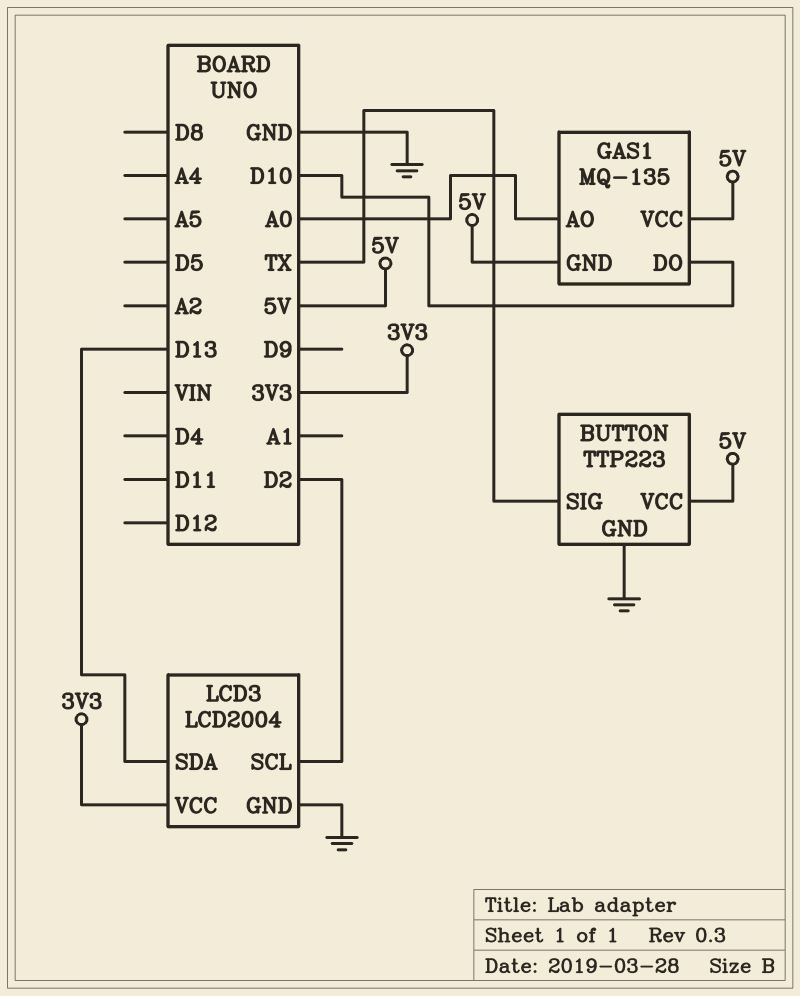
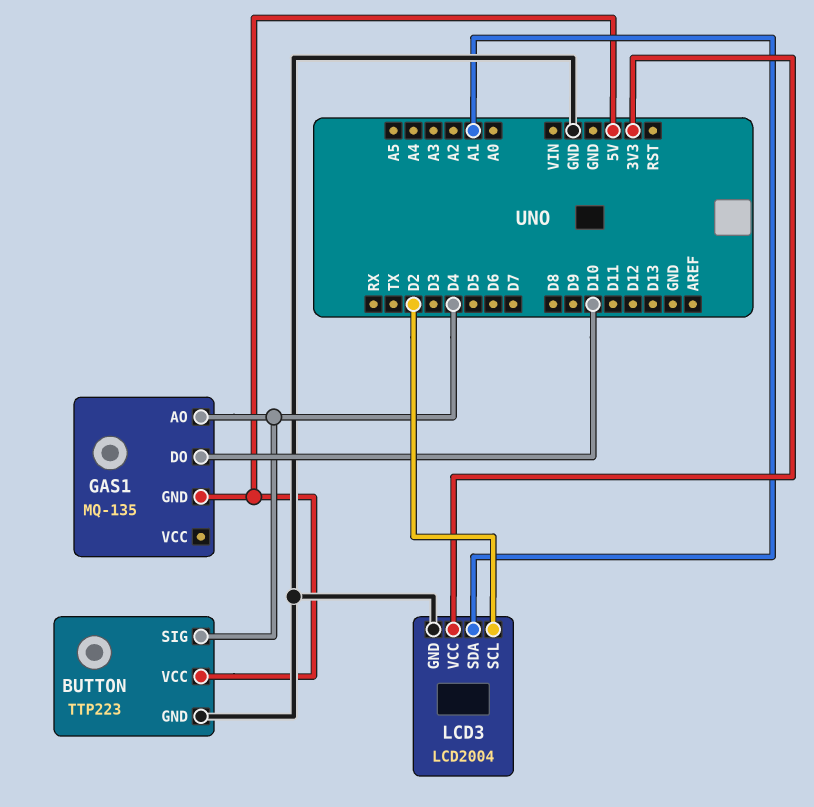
BUTTON pin SIG: TX -> D4
GAS1 pin AO: A0 -> D4
GAS1 pin VCC: 5V -> none
LCD3 pin SDA: D13 -> A1

